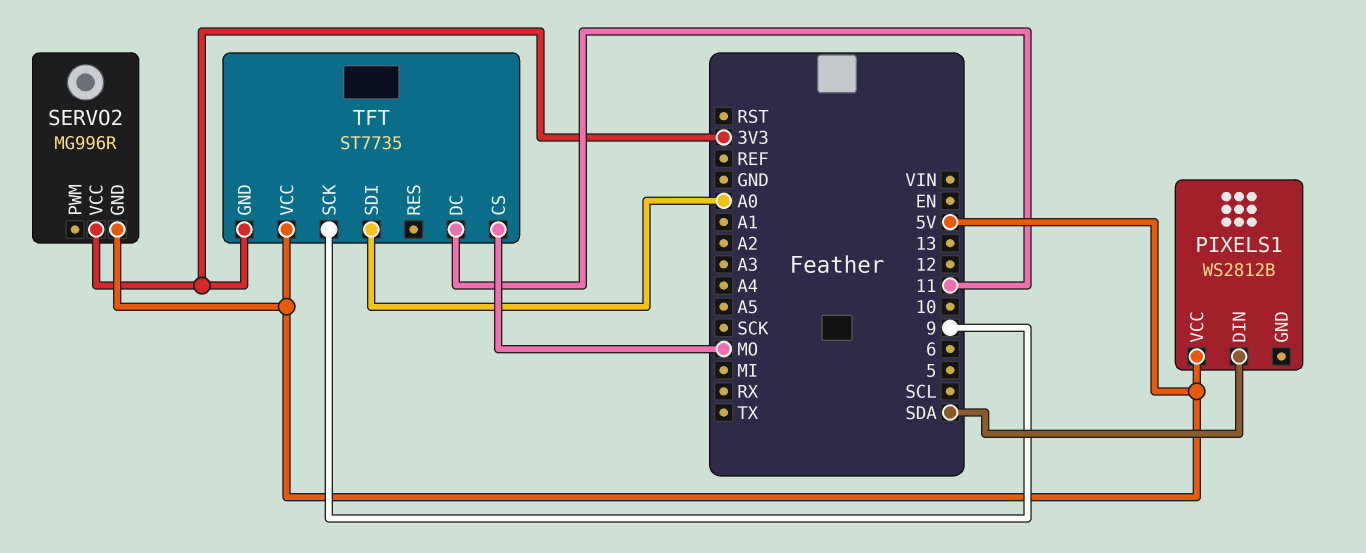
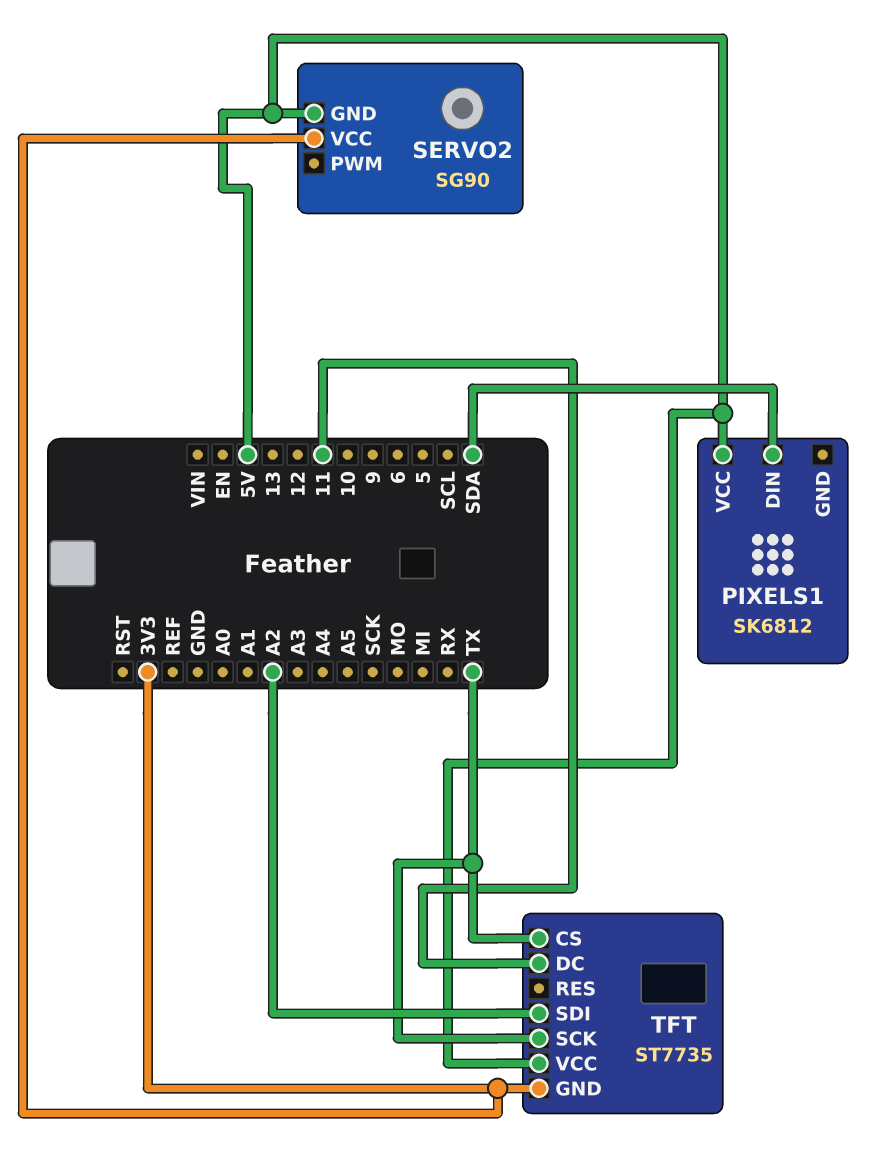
PIXELS1: WS2812B -> SK6812
SERVO2: MG996R -> SG90
TFT pin CS: MO -> TX
TFT pin SCK: 9 -> TX
TFT pin SDI: A0 -> A2

